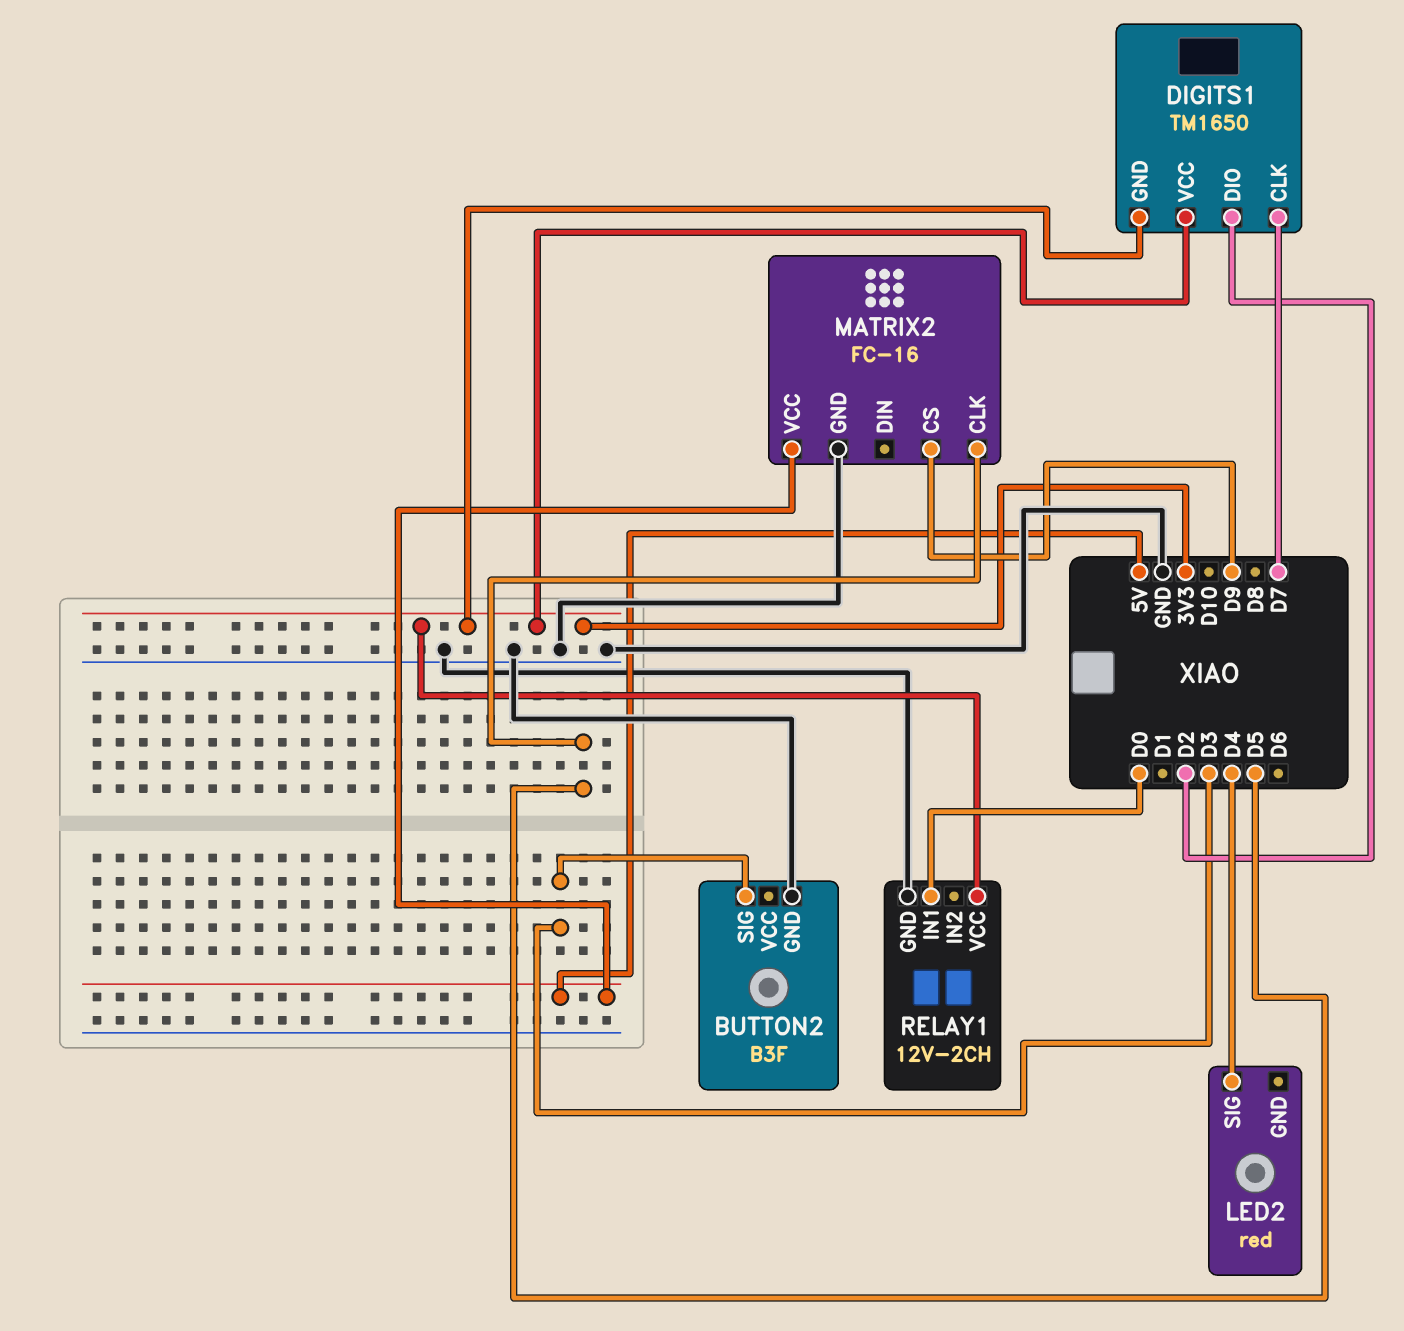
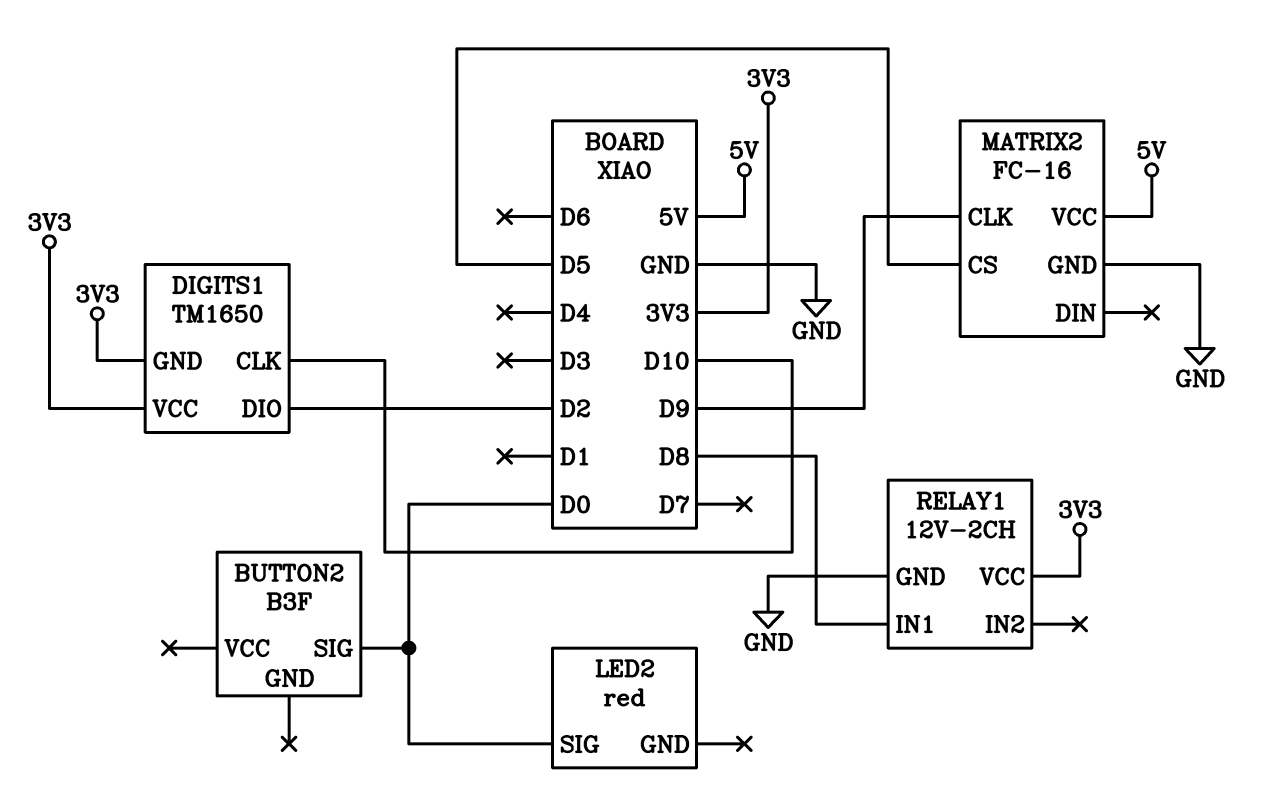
BUTTON2 pin GND: GND -> none
BUTTON2 pin SIG: D3 -> D0
DIGITS1 pin CLK: D7 -> D10
LED2 pin SIG: D4 -> D0
MATRIX2 pin CLK: D5 -> D9
MATRIX2 pin CS: D9 -> D5
RELAY1 pin IN1: D0 -> D8

